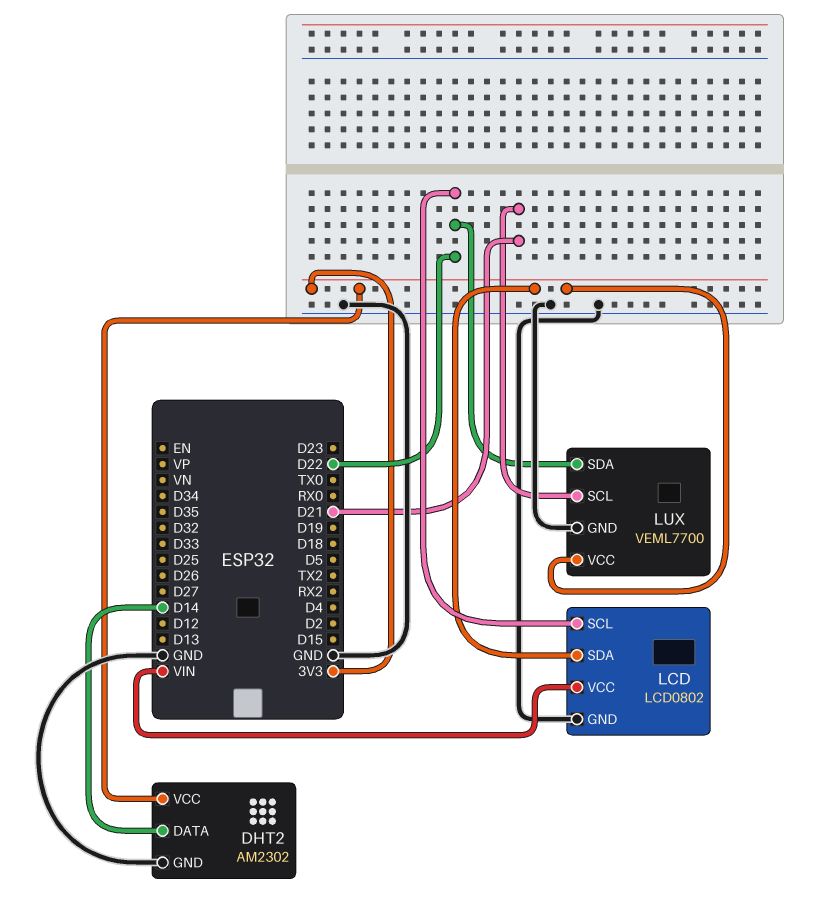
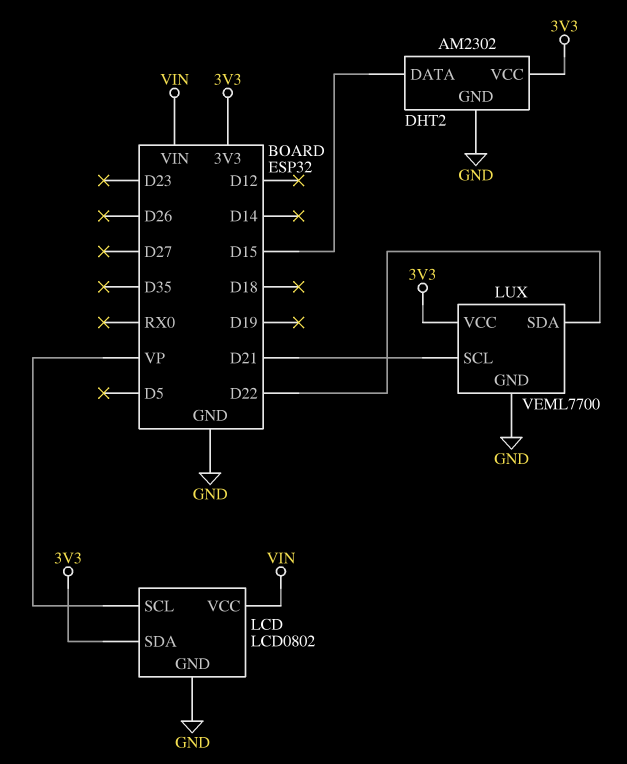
DHT2 pin DATA: D14 -> D15
LCD pin SCL: D22 -> VP

